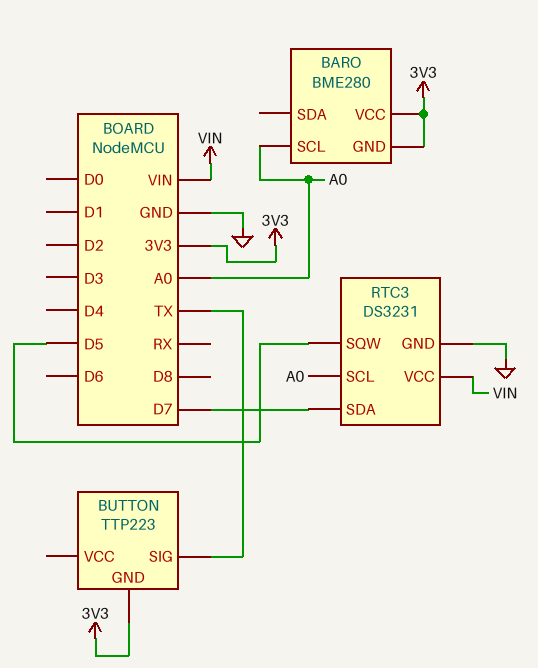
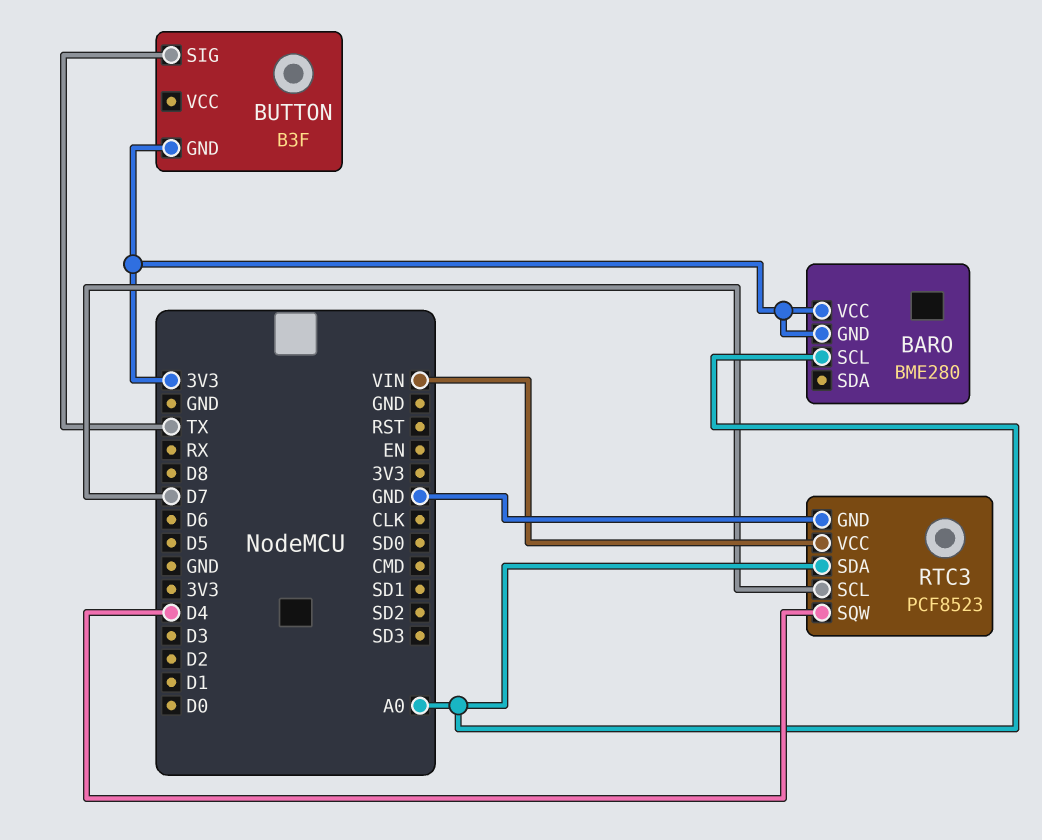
BUTTON: TTP223 -> B3F
RTC3: DS3231 -> PCF8523
RTC3 pin SCL: A0 -> D7
RTC3 pin SDA: D7 -> A0
RTC3 pin SQW: D5 -> D4

